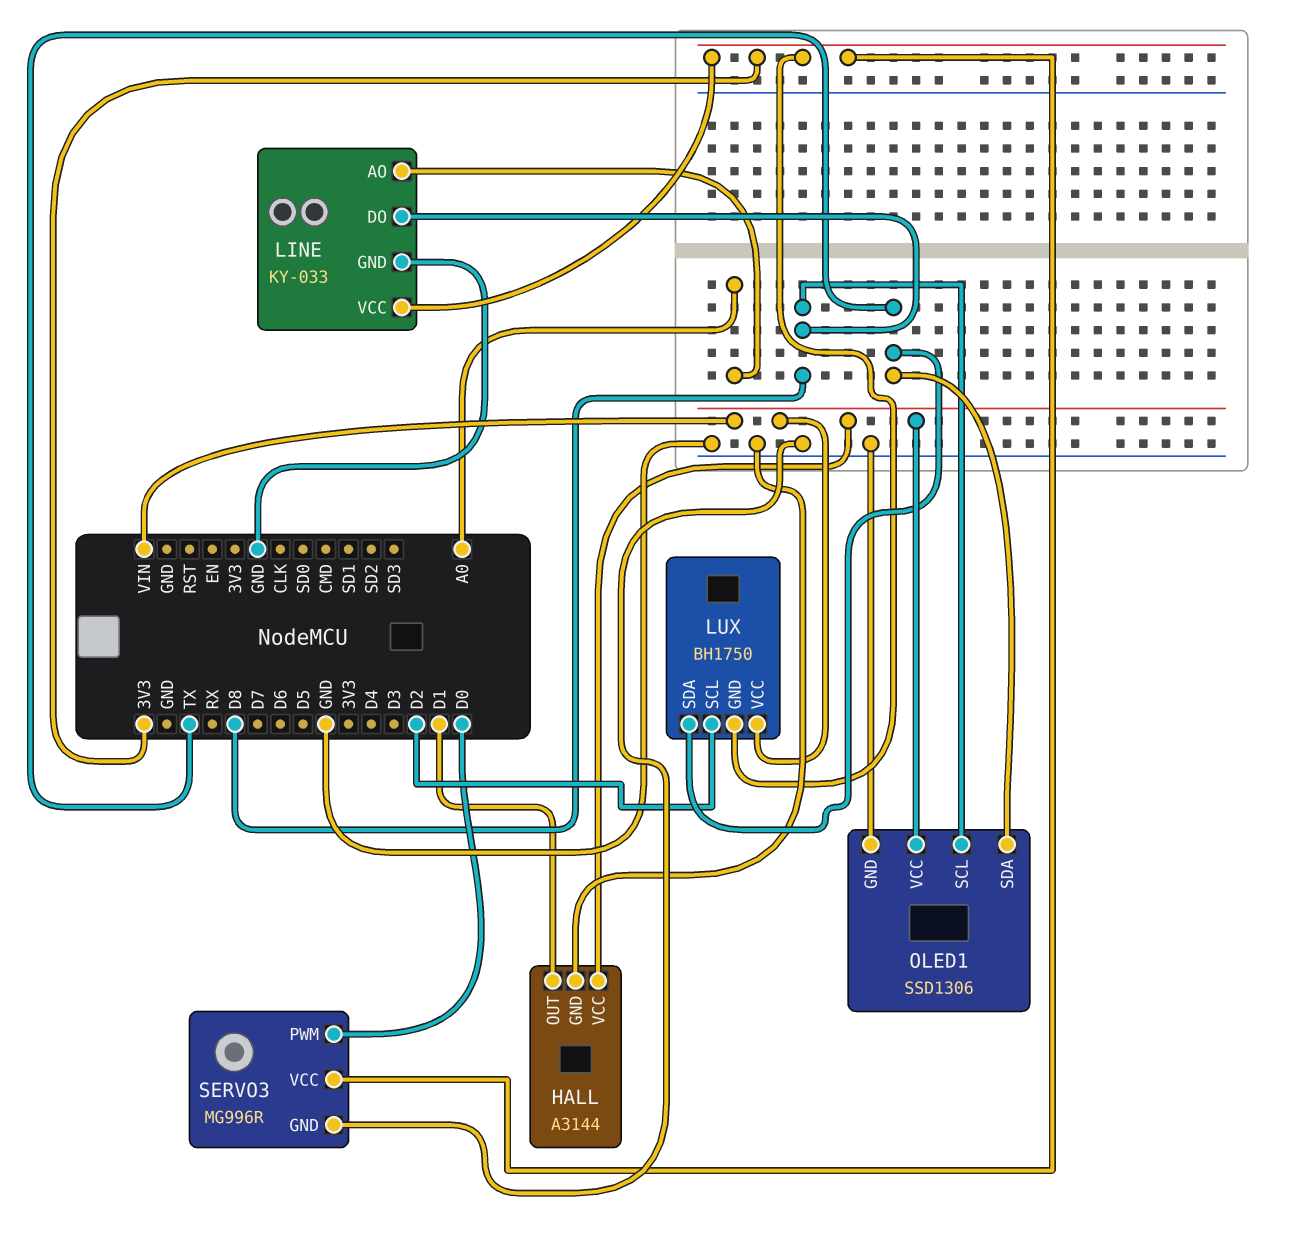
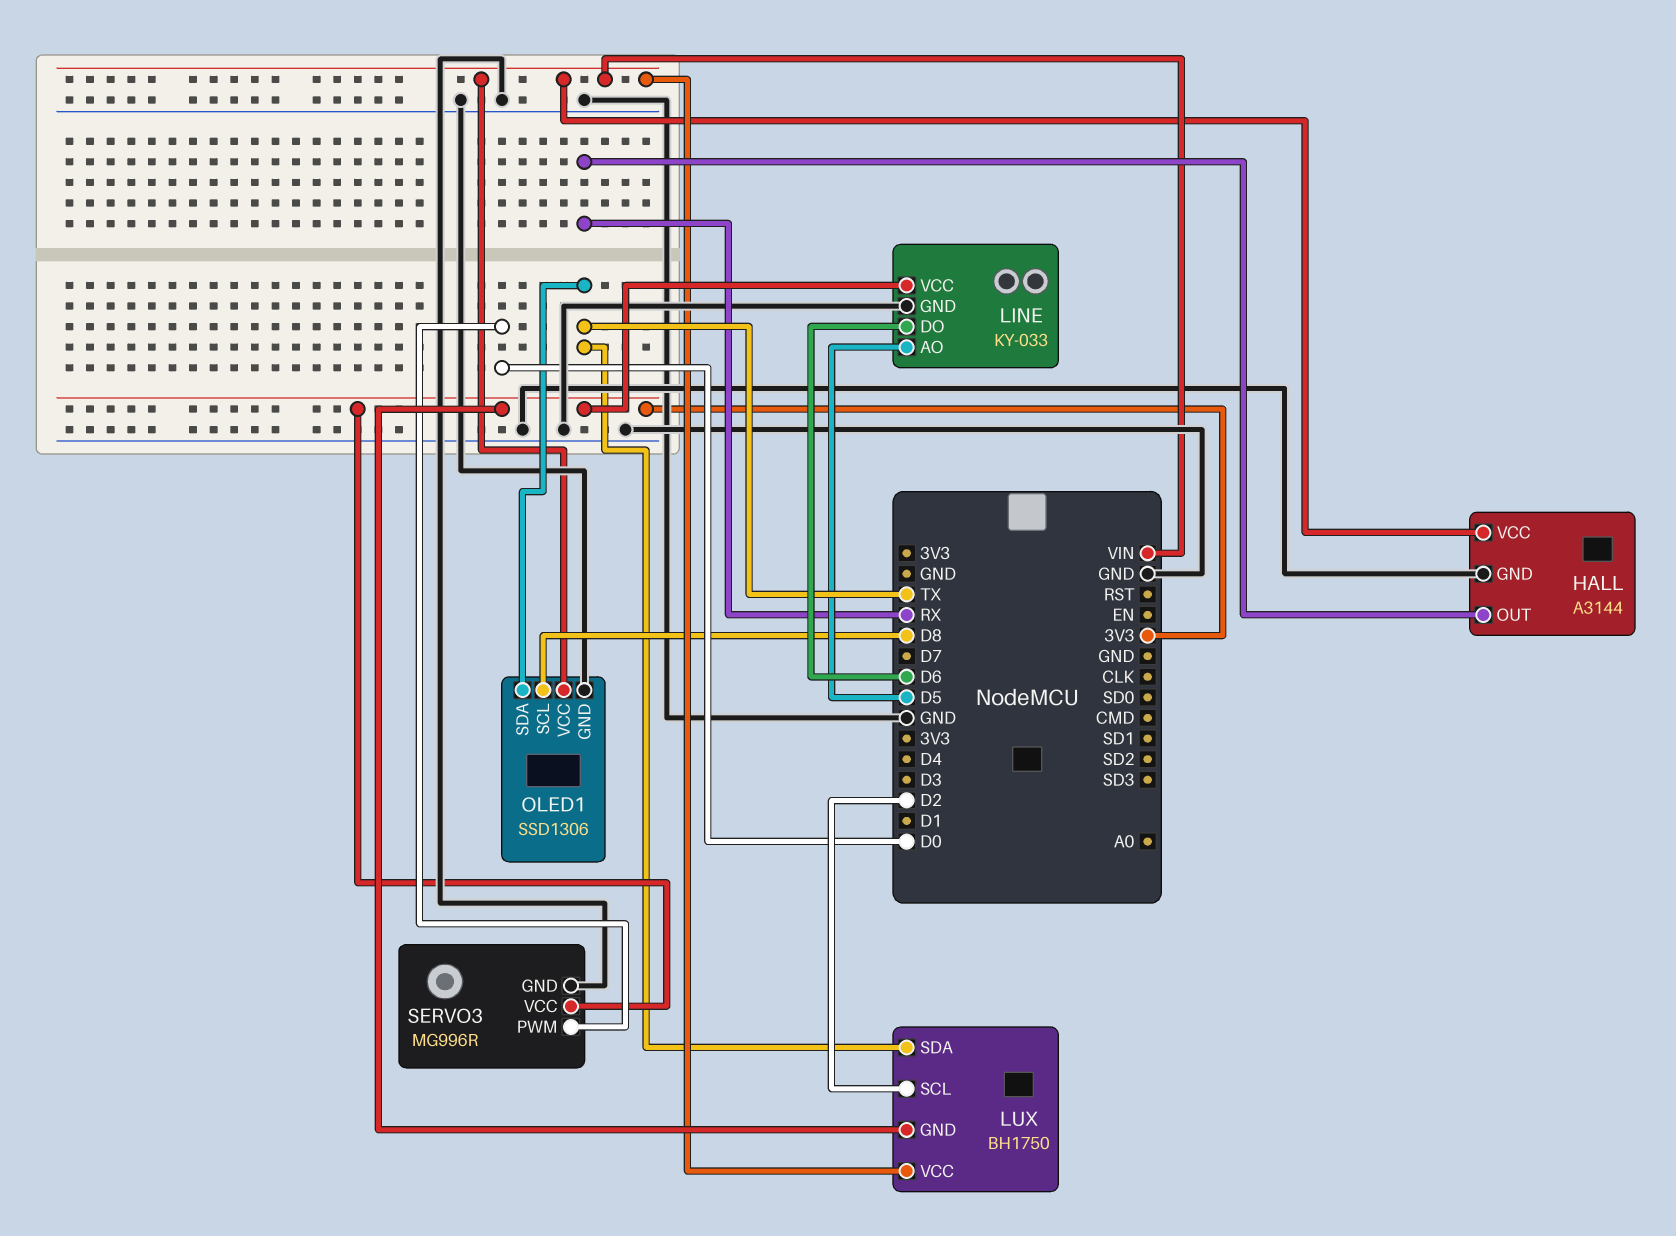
HALL pin OUT: D1 -> RX
LINE pin AO: A0 -> D5
LINE pin DO: D8 -> D6

